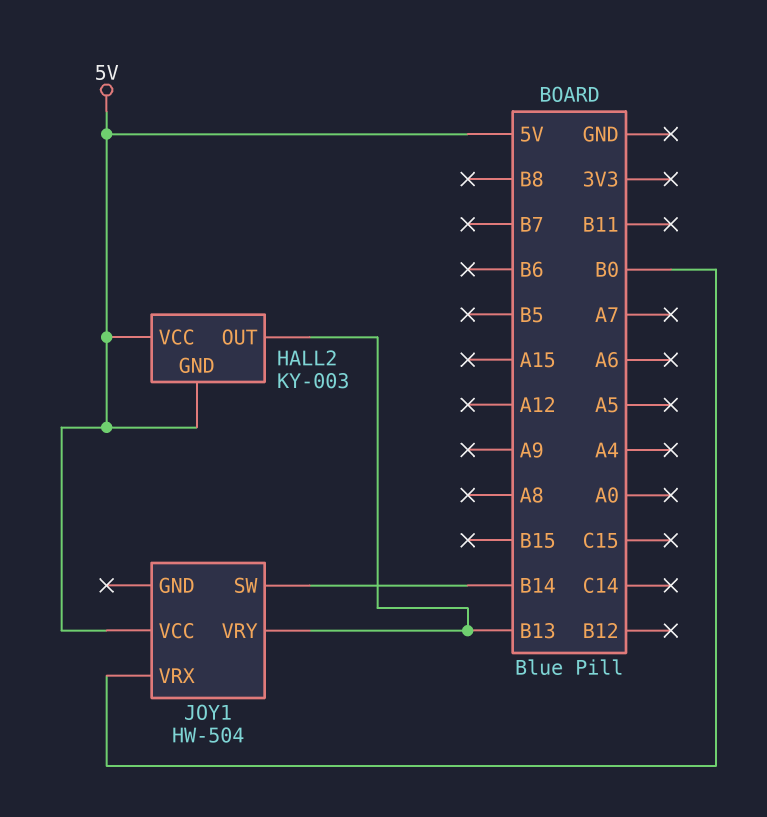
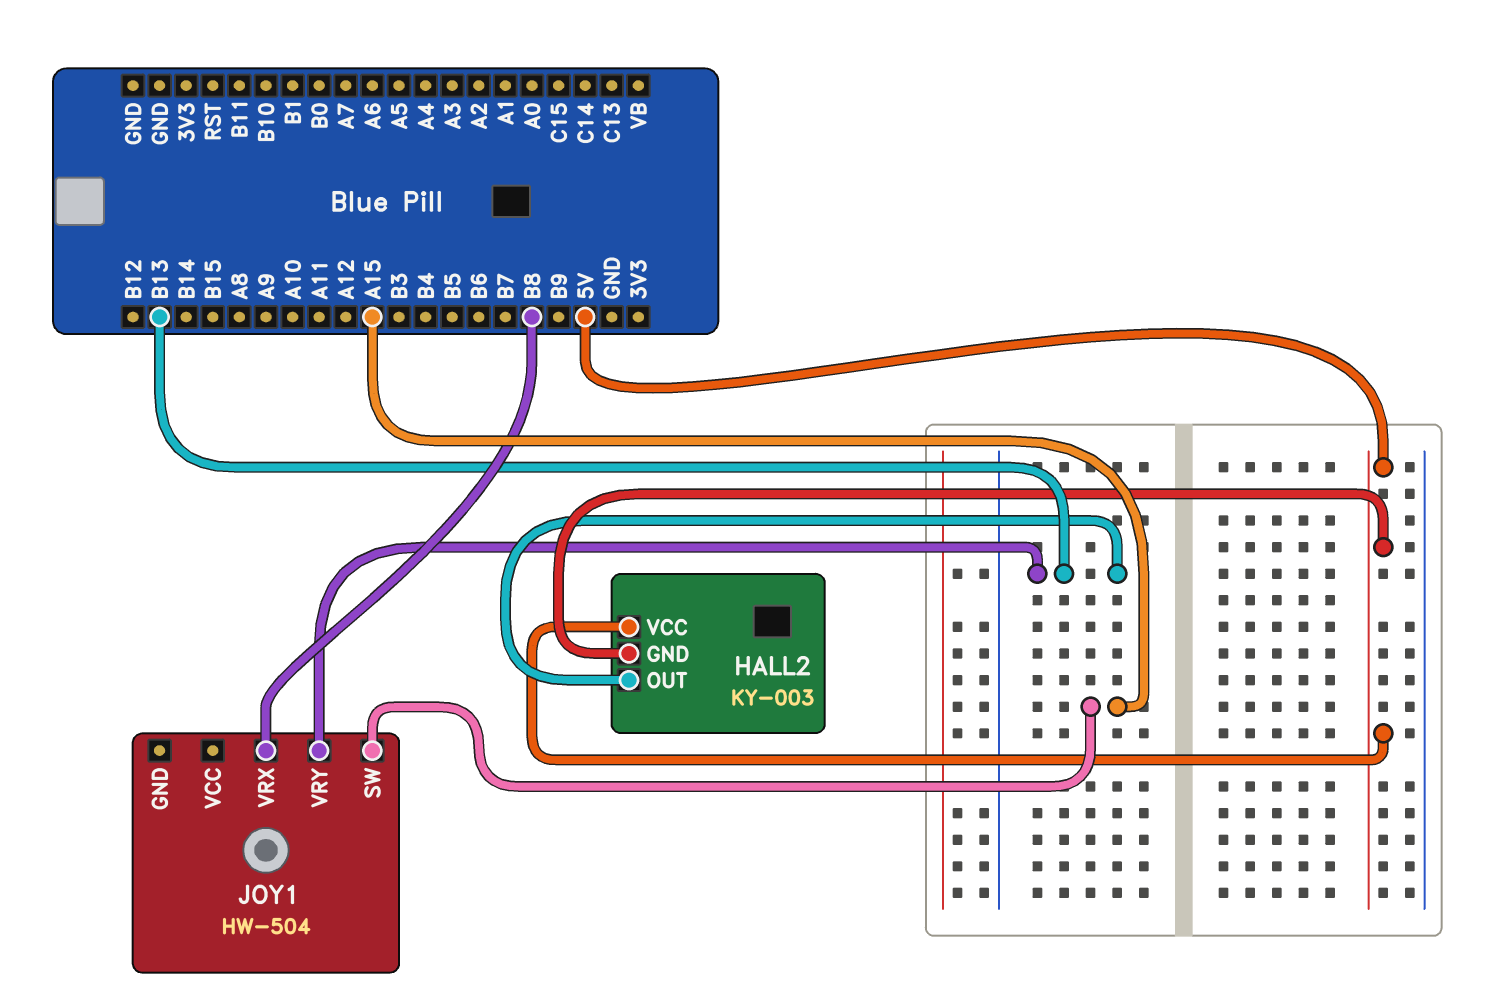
JOY1 pin SW: B14 -> A15
JOY1 pin VCC: 5V -> none
JOY1 pin VRX: B0 -> B8

